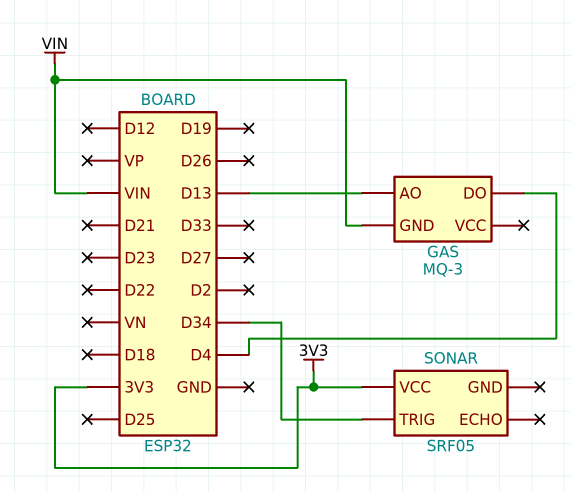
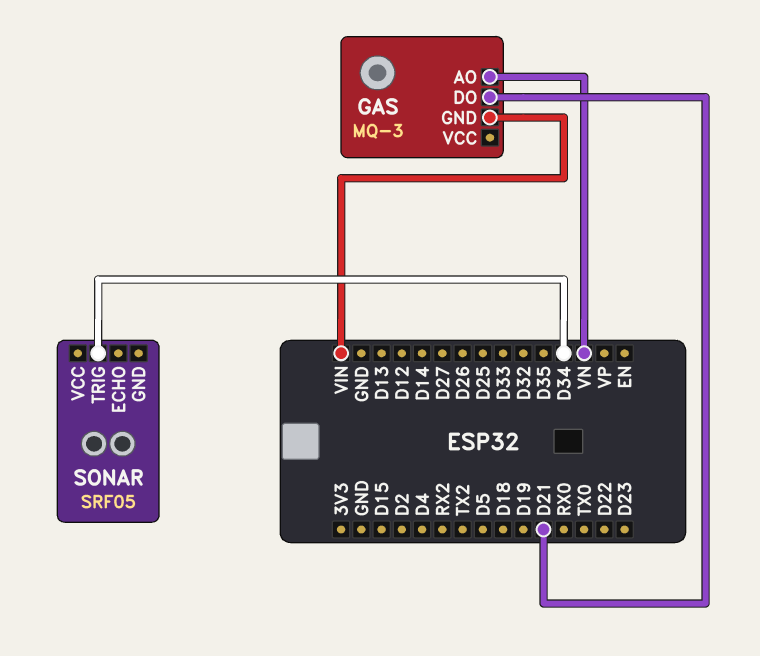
GAS pin AO: D13 -> VN
GAS pin DO: D4 -> D21
SONAR pin VCC: 3V3 -> none

